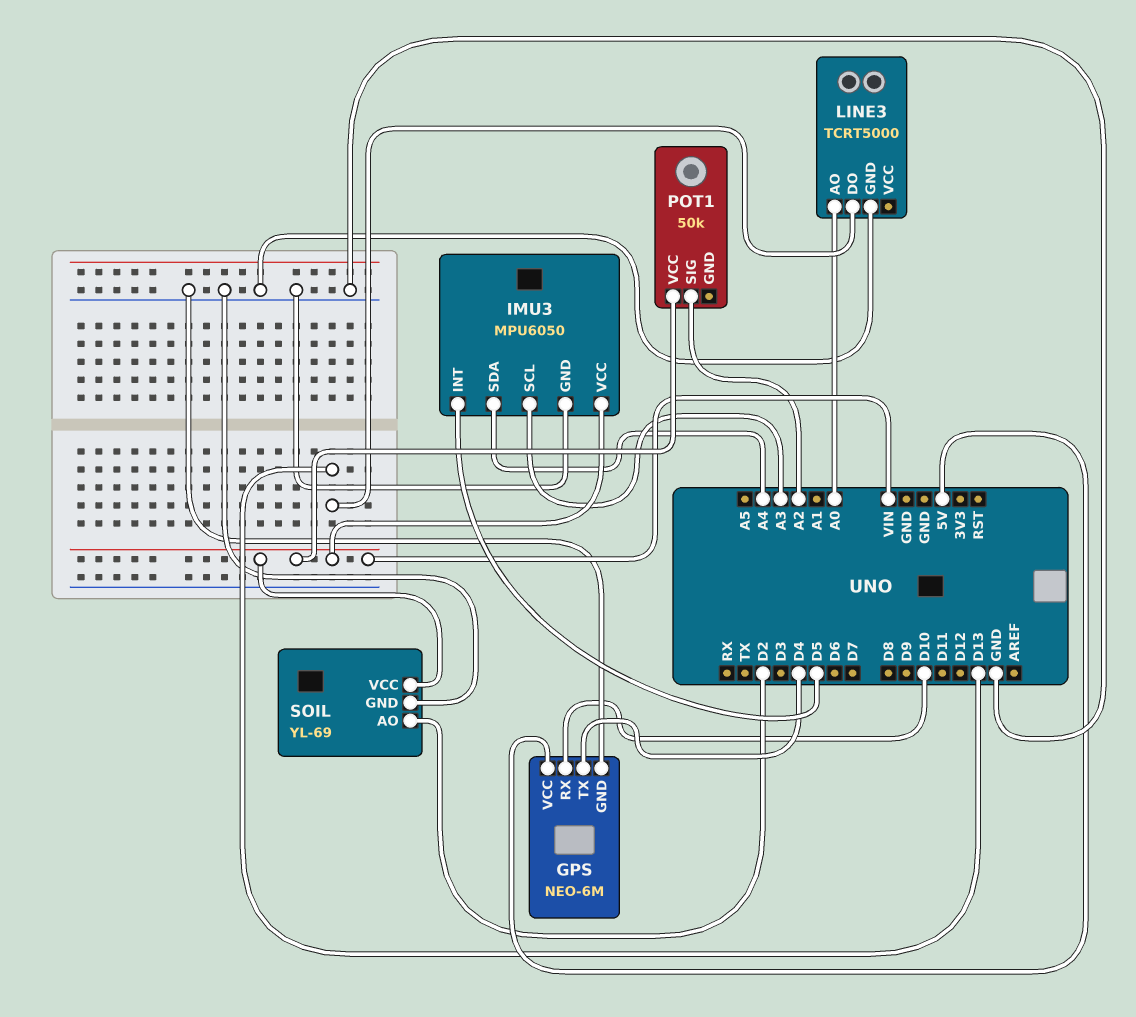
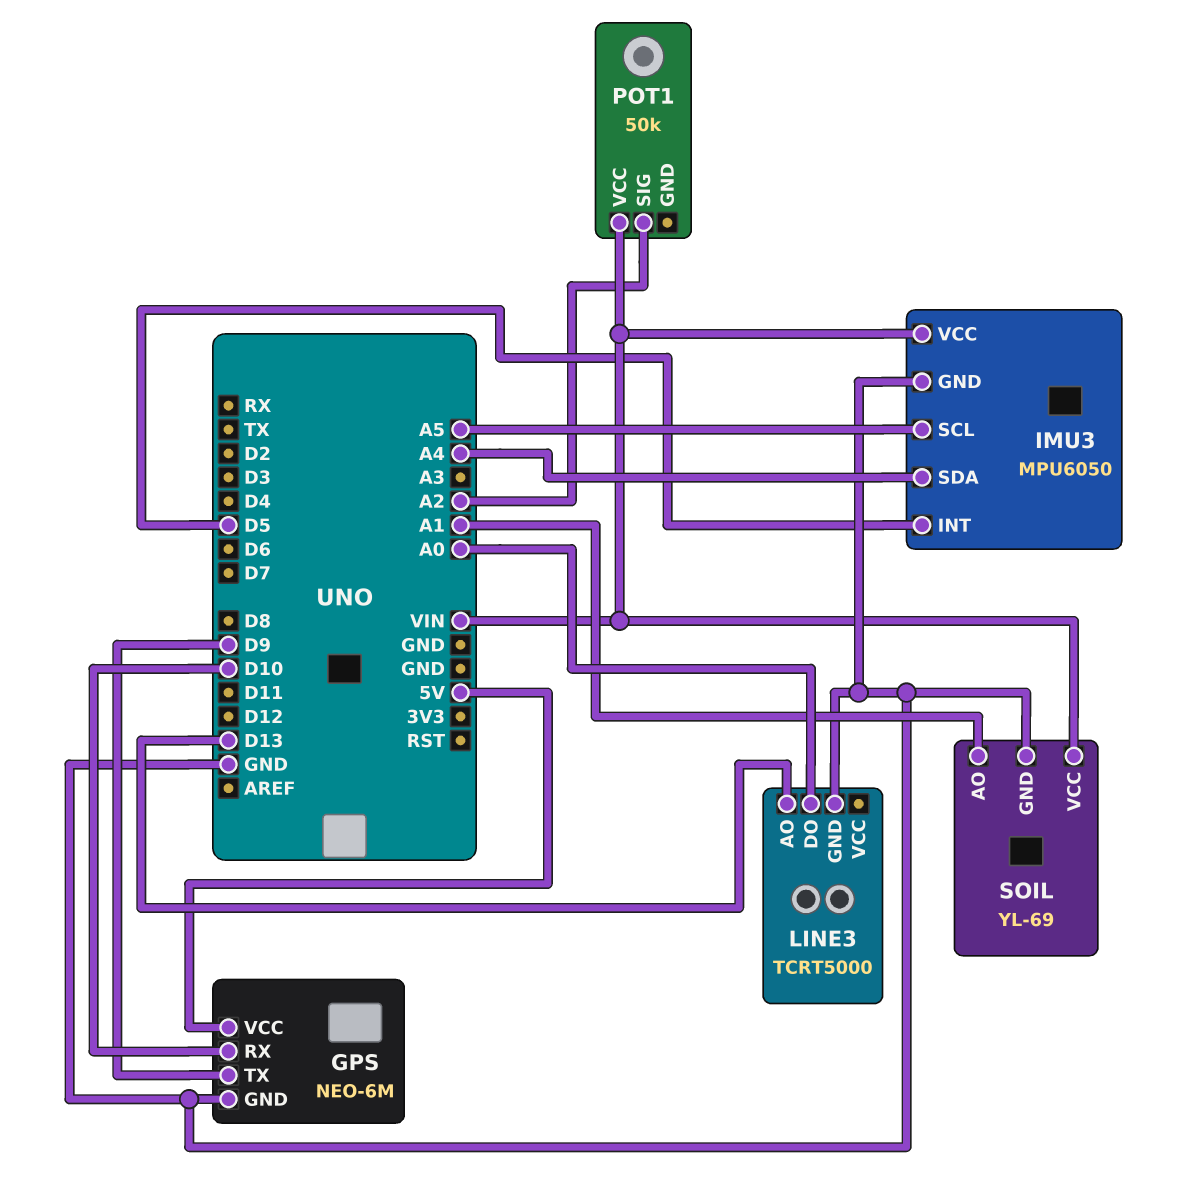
GPS pin TX: D4 -> D9
IMU3 pin SCL: A3 -> A5
LINE3 pin AO: A0 -> D13
LINE3 pin DO: D13 -> A0
SOIL pin AO: D2 -> A1

